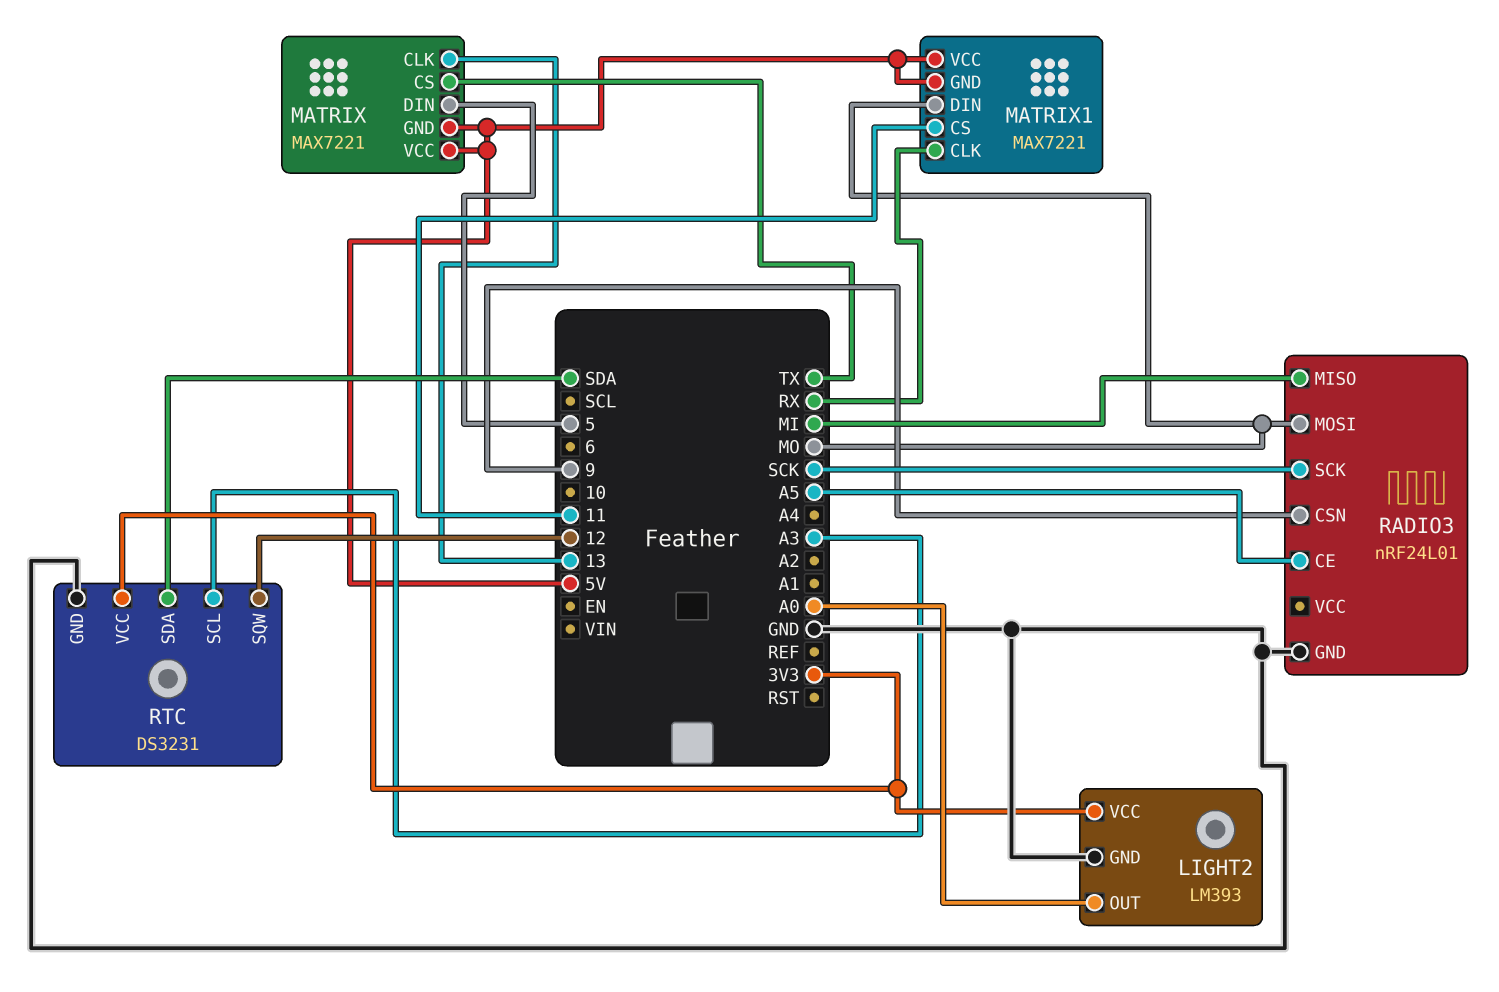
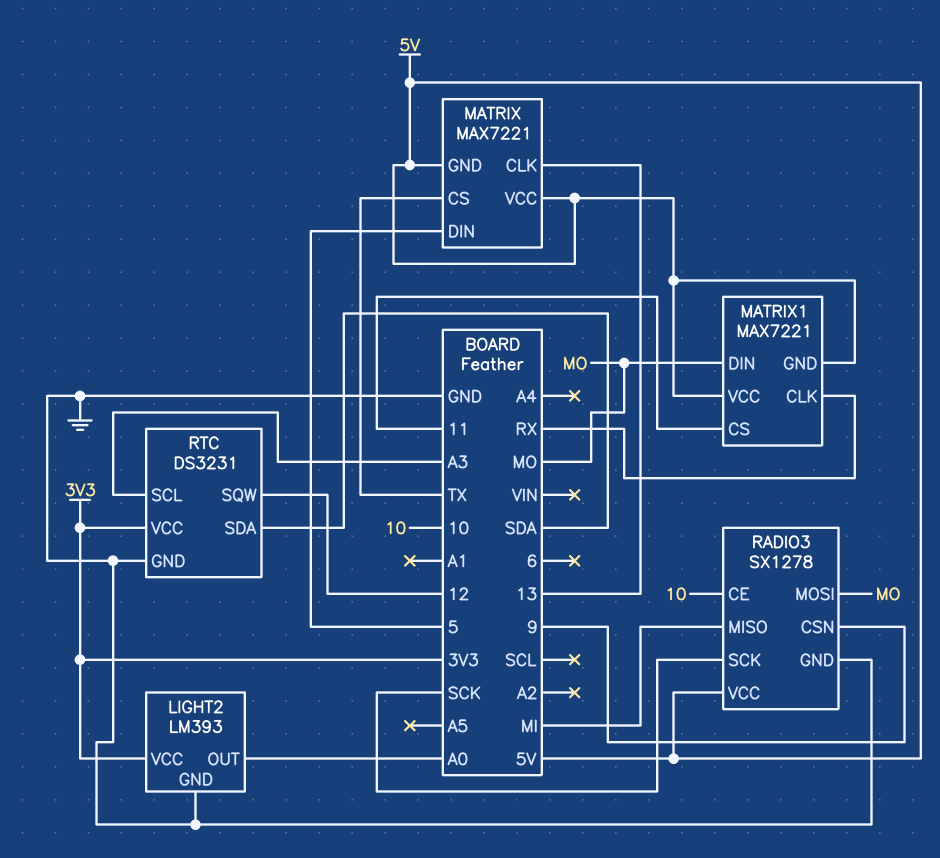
RADIO3: nRF24L01 -> SX1278
RADIO3 pin CE: A5 -> 10
RADIO3 pin VCC: none -> 5V

